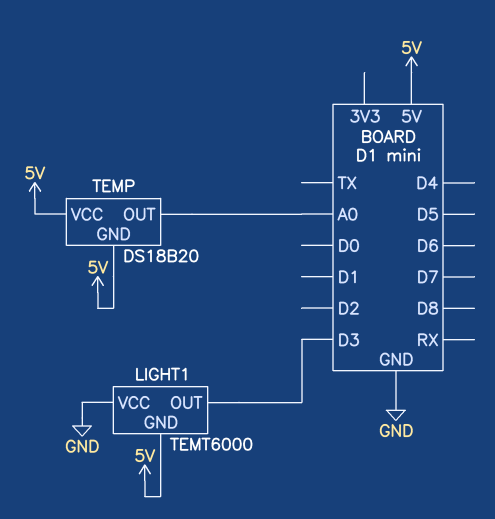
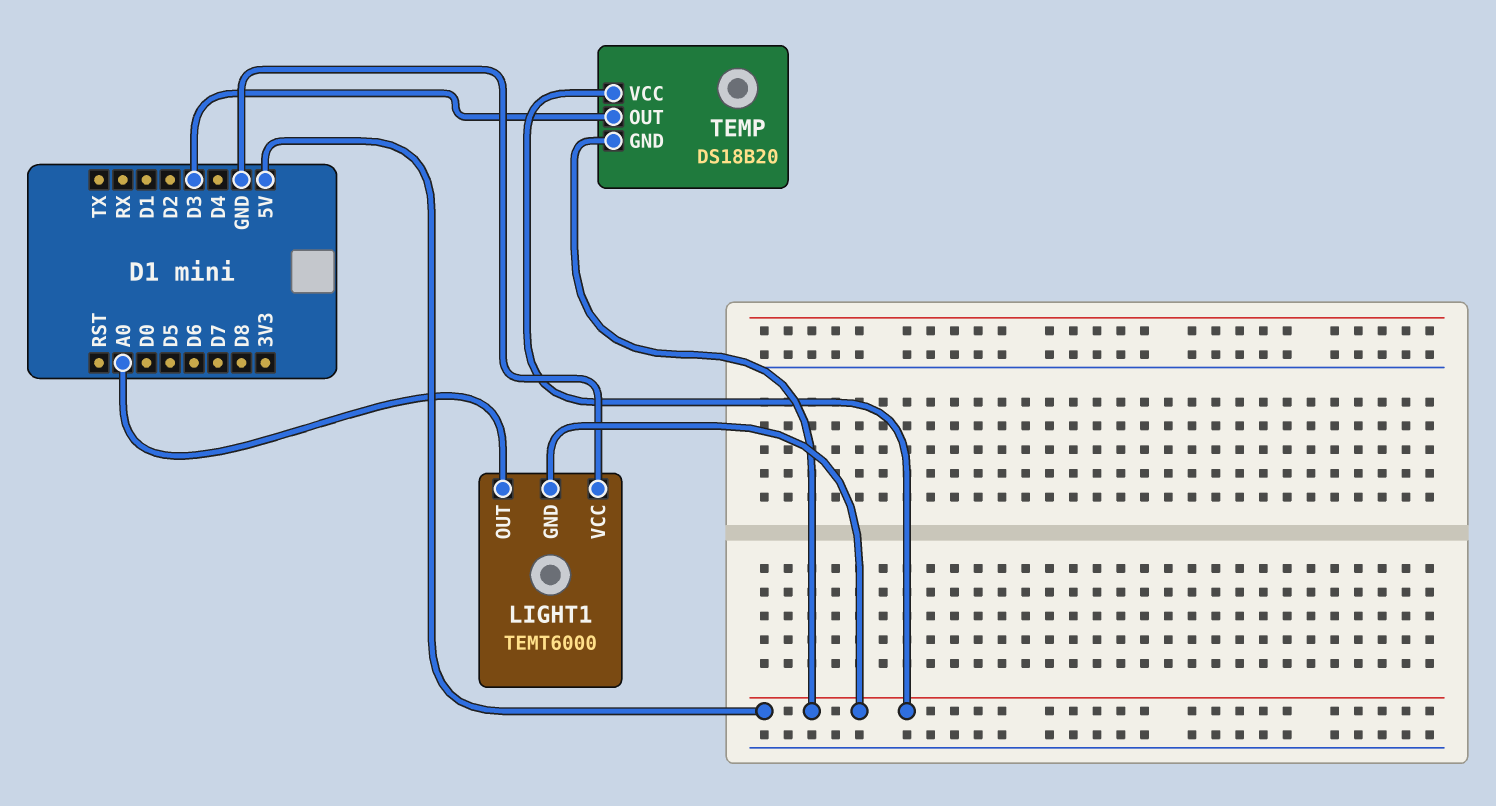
LIGHT1 pin OUT: D3 -> A0
TEMP pin OUT: A0 -> D3

